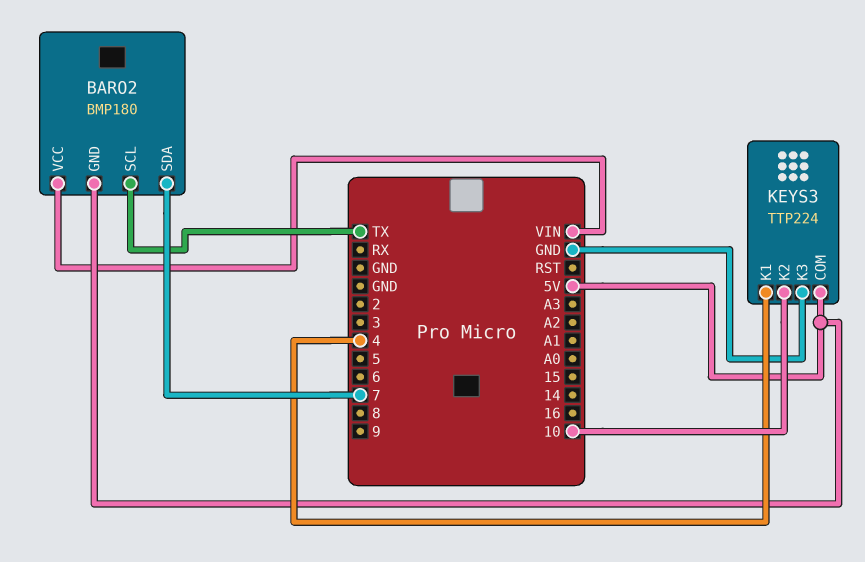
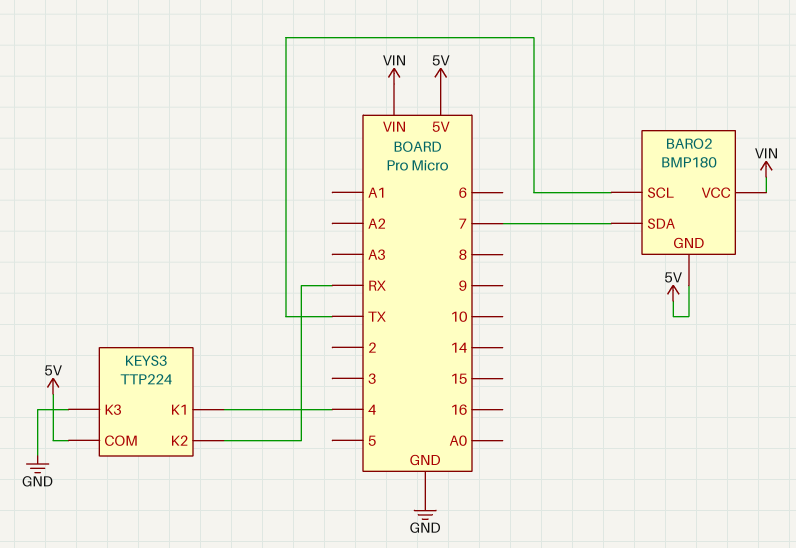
KEYS3 pin K2: 10 -> RX

